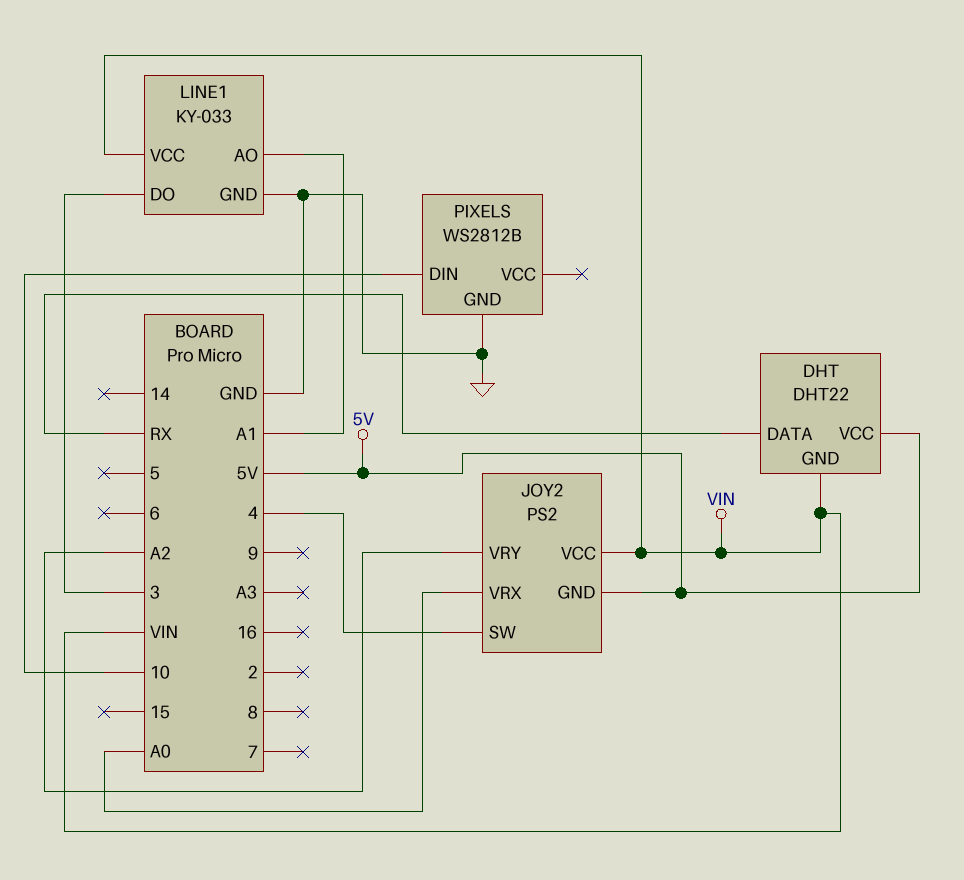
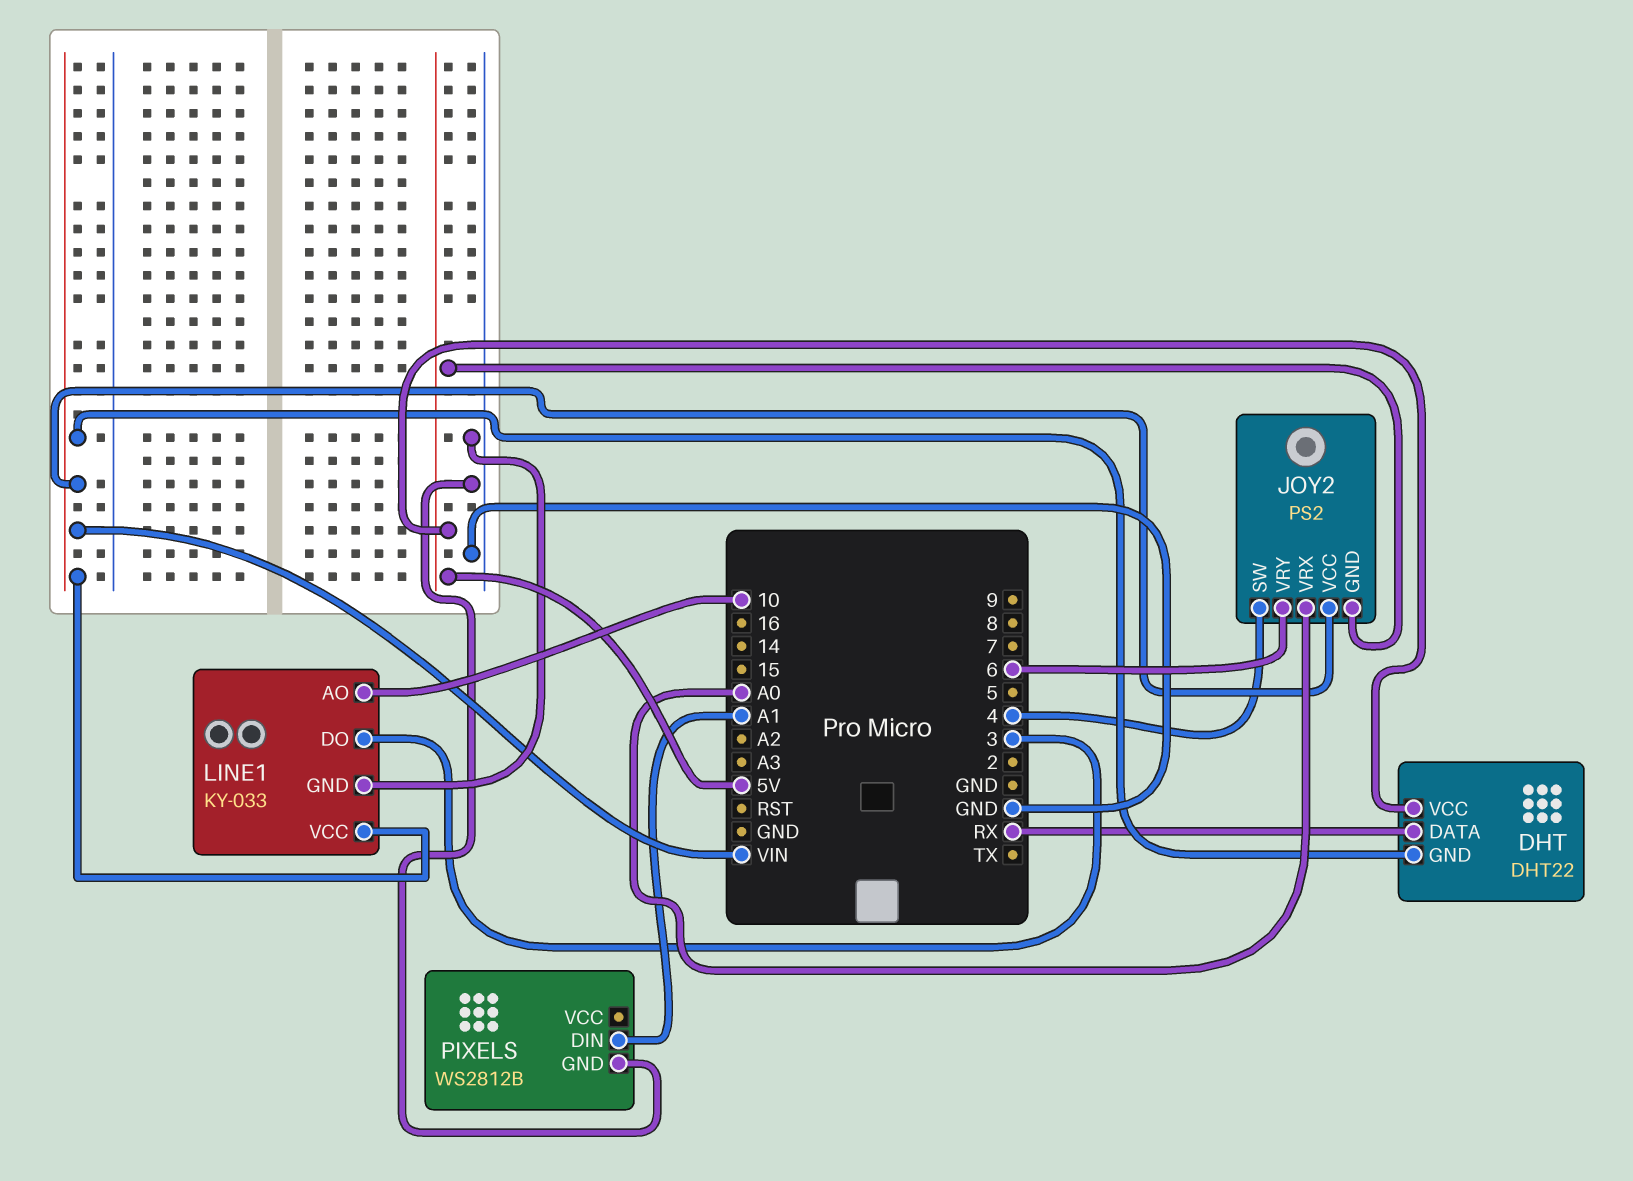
JOY2 pin VRY: A2 -> 6
LINE1 pin AO: A1 -> 10
PIXELS pin DIN: 10 -> A1

